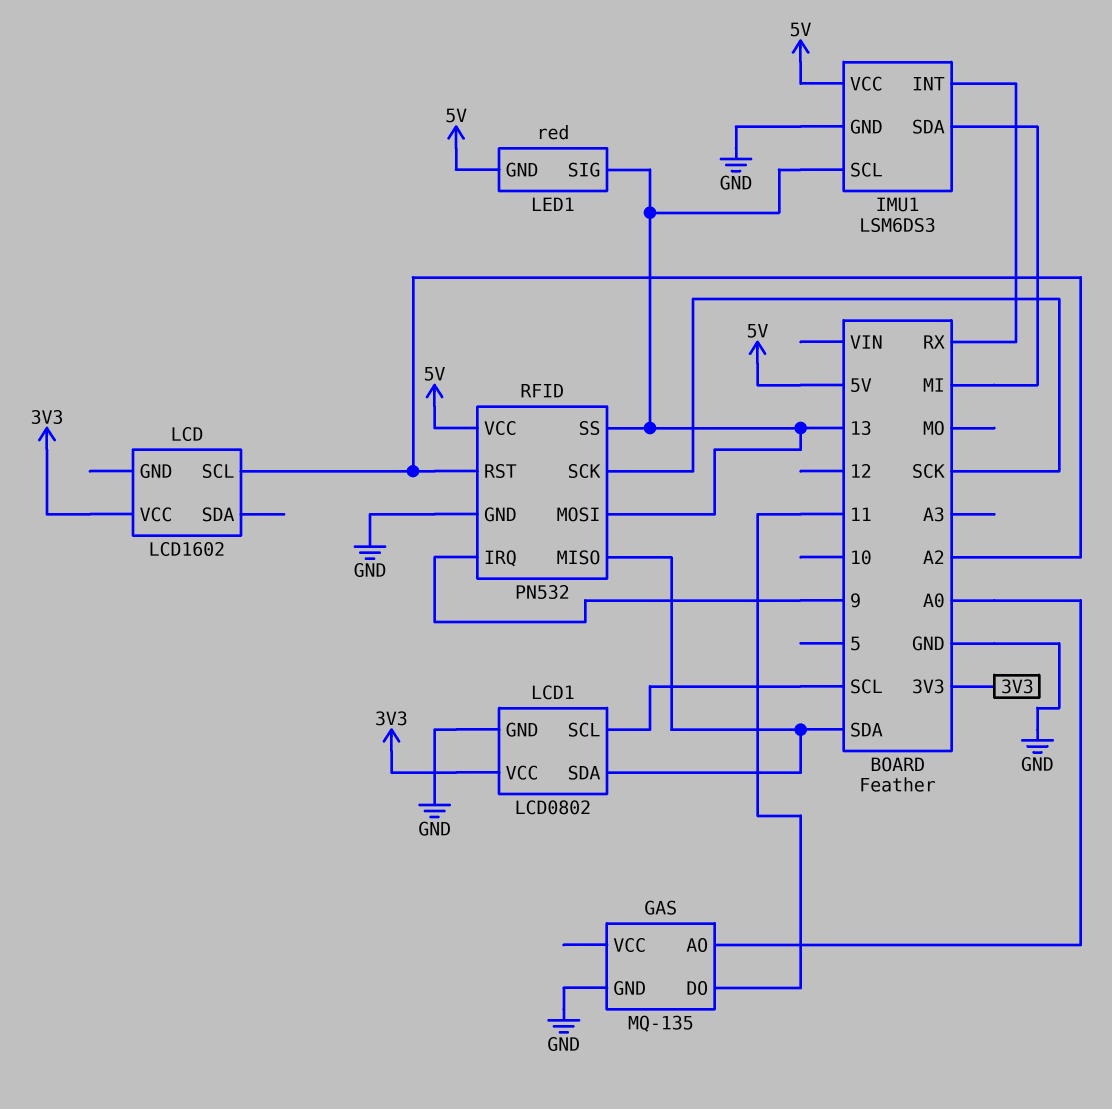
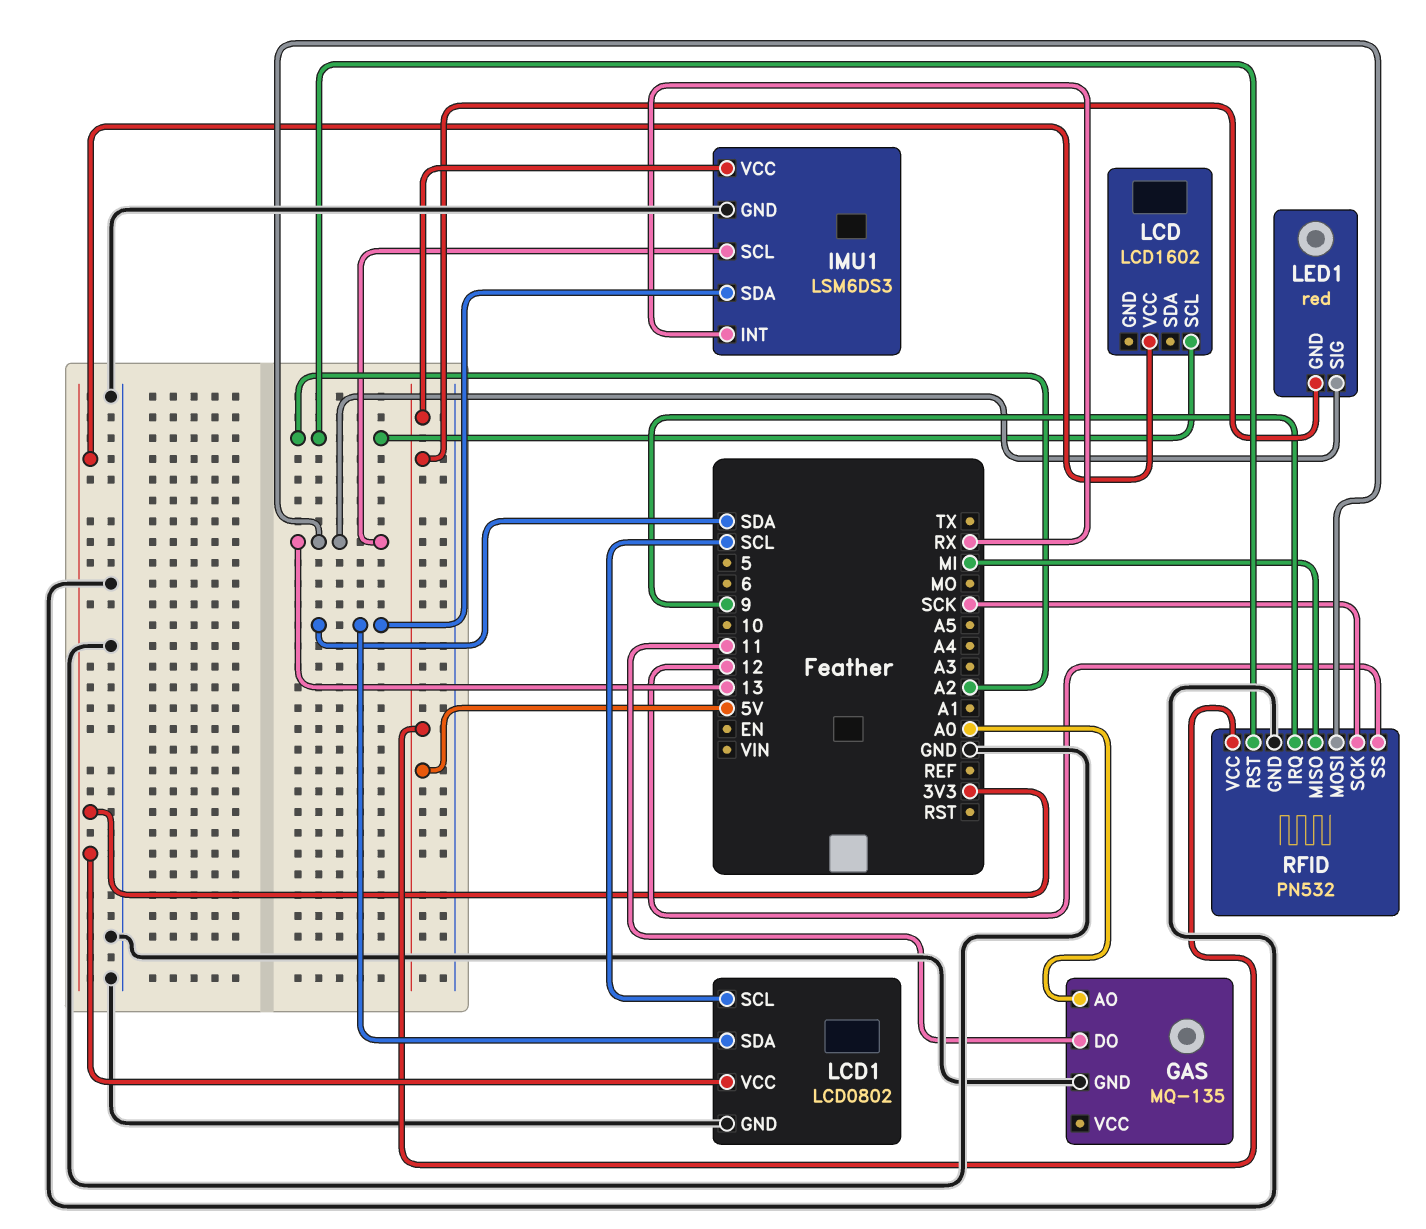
IMU1 pin SDA: MI -> SDA
RFID pin MISO: SDA -> MI
RFID pin SS: 13 -> 12

